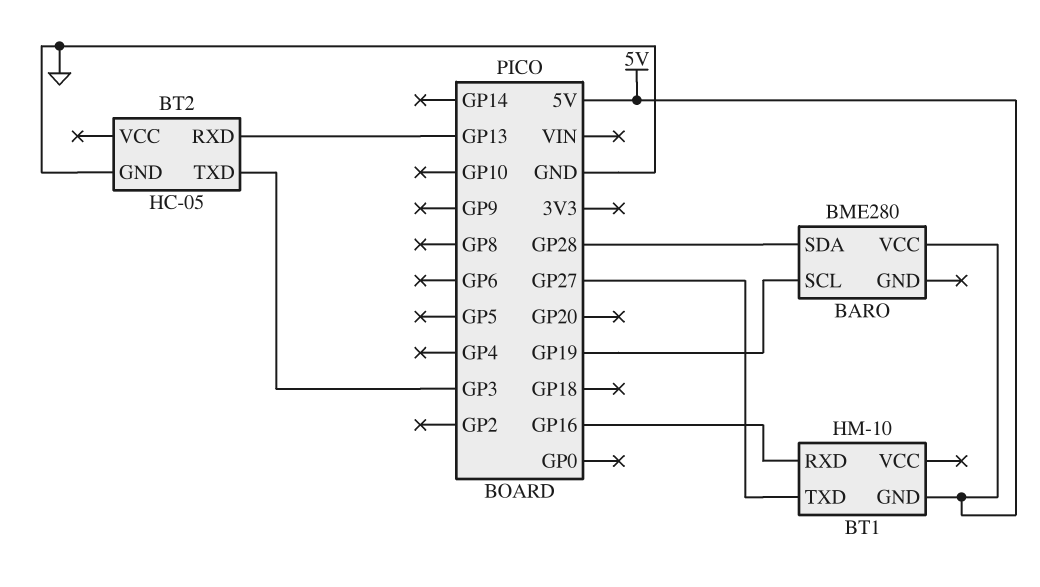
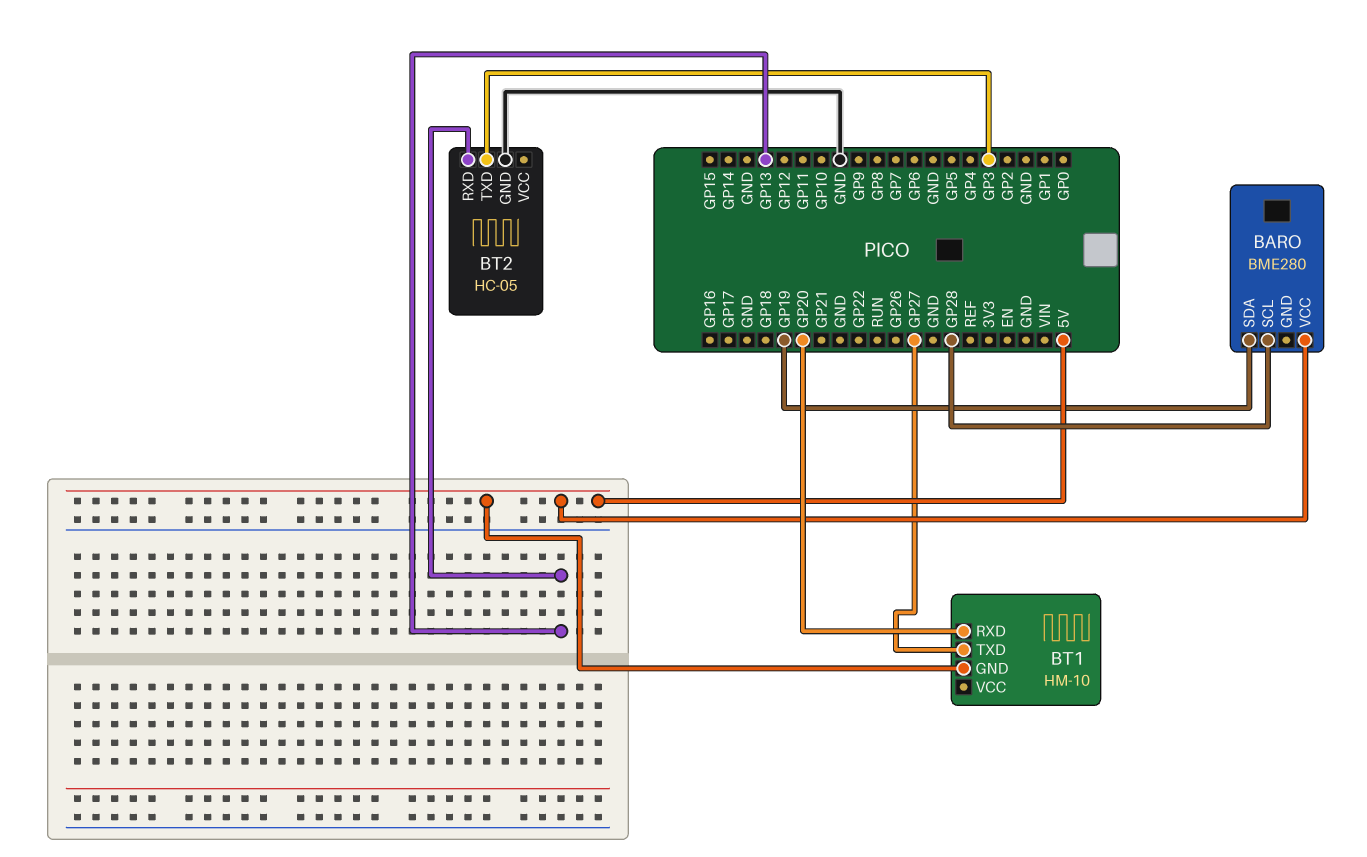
BARO pin SCL: GP19 -> GP28
BARO pin SDA: GP28 -> GP19
BT1 pin RXD: GP16 -> GP20

